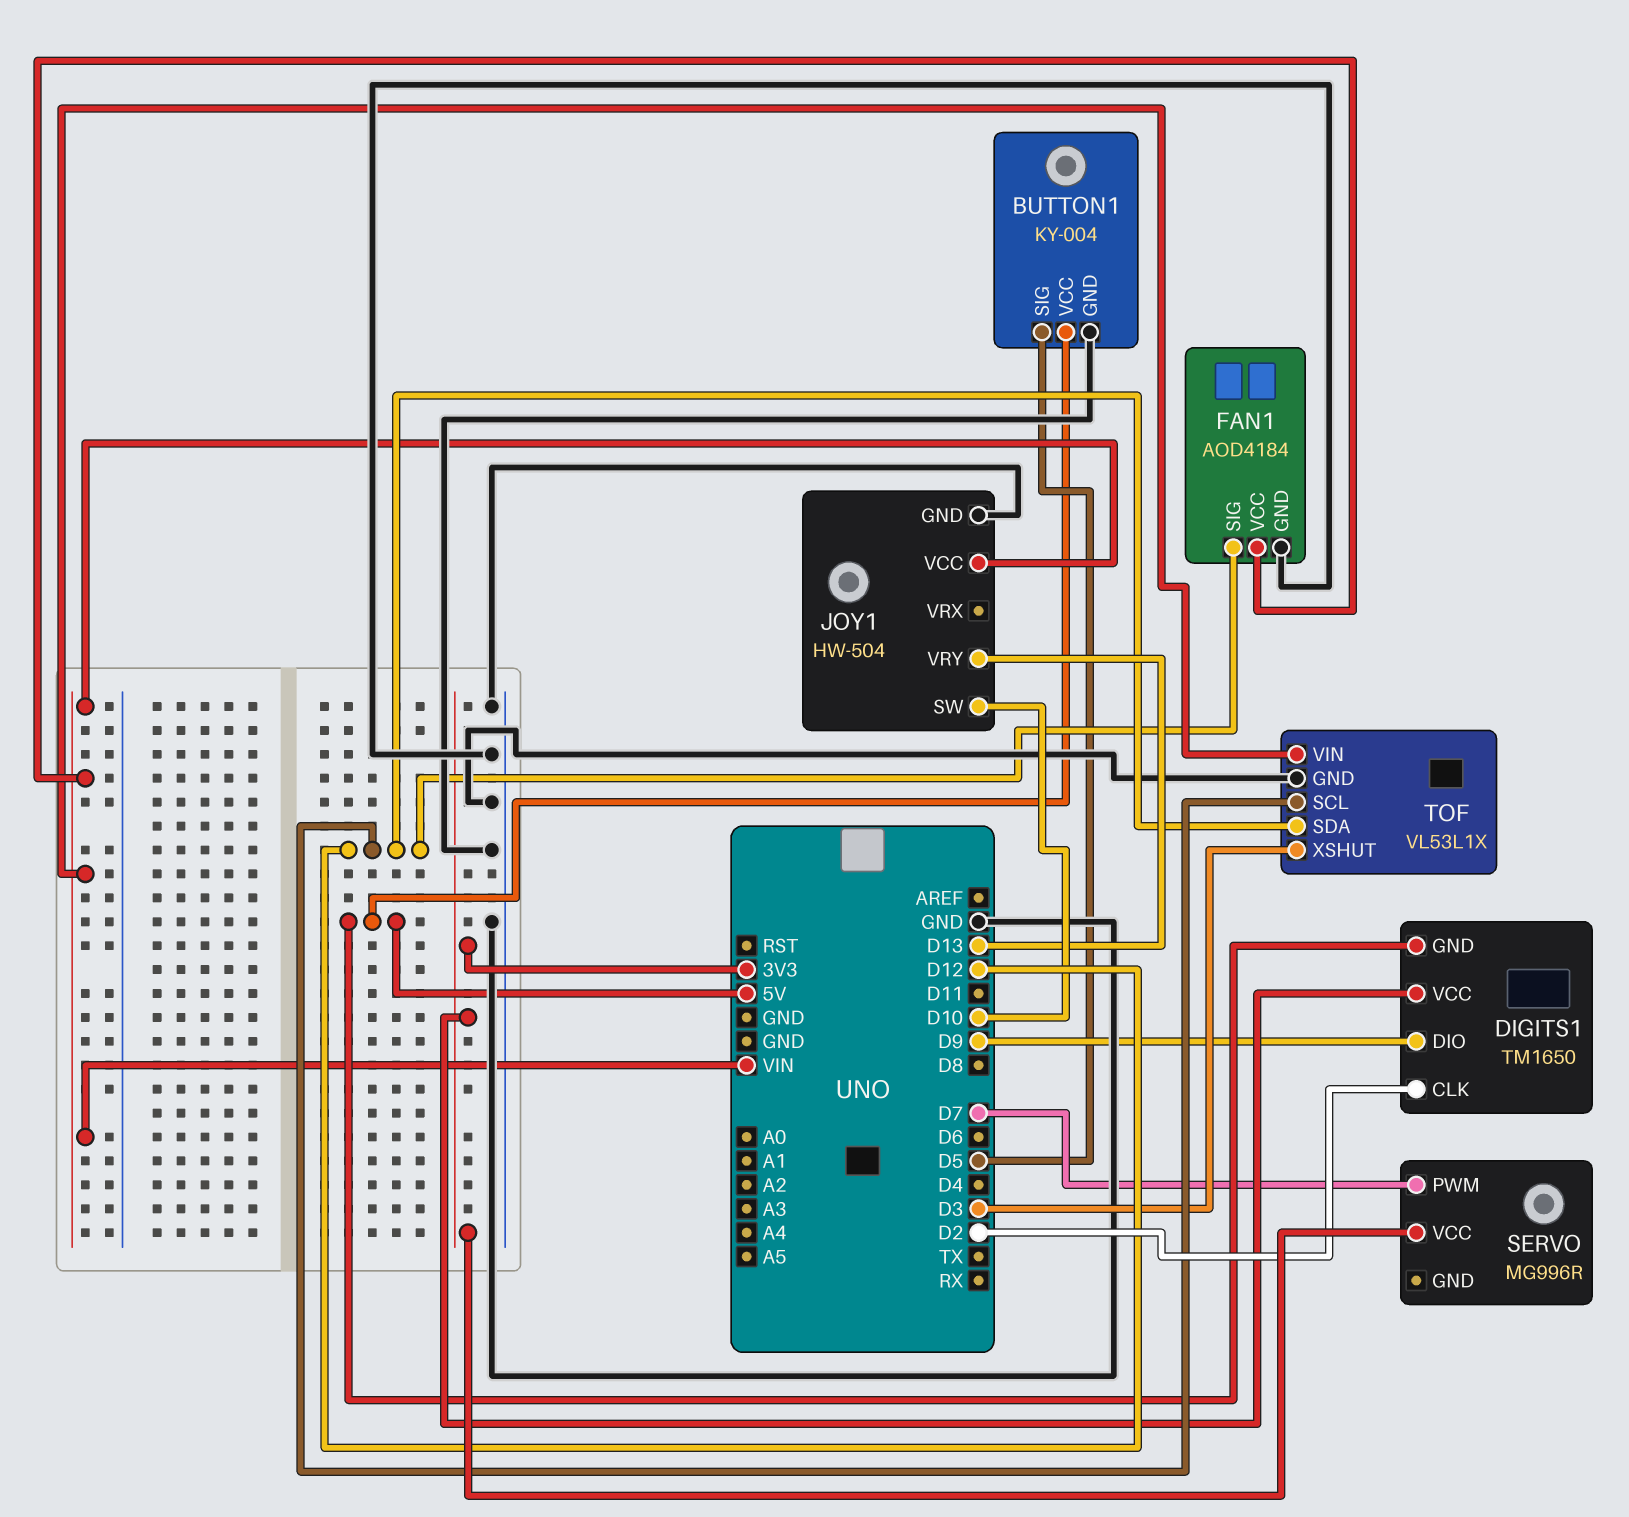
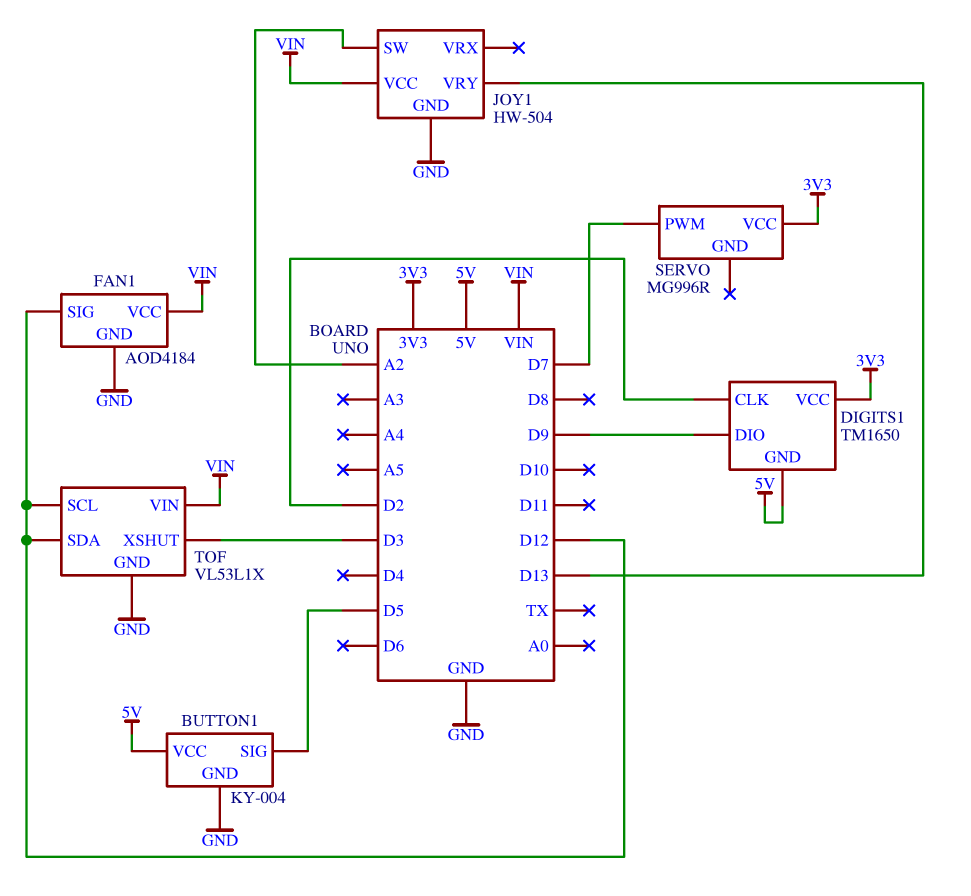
JOY1 pin SW: D10 -> A2

